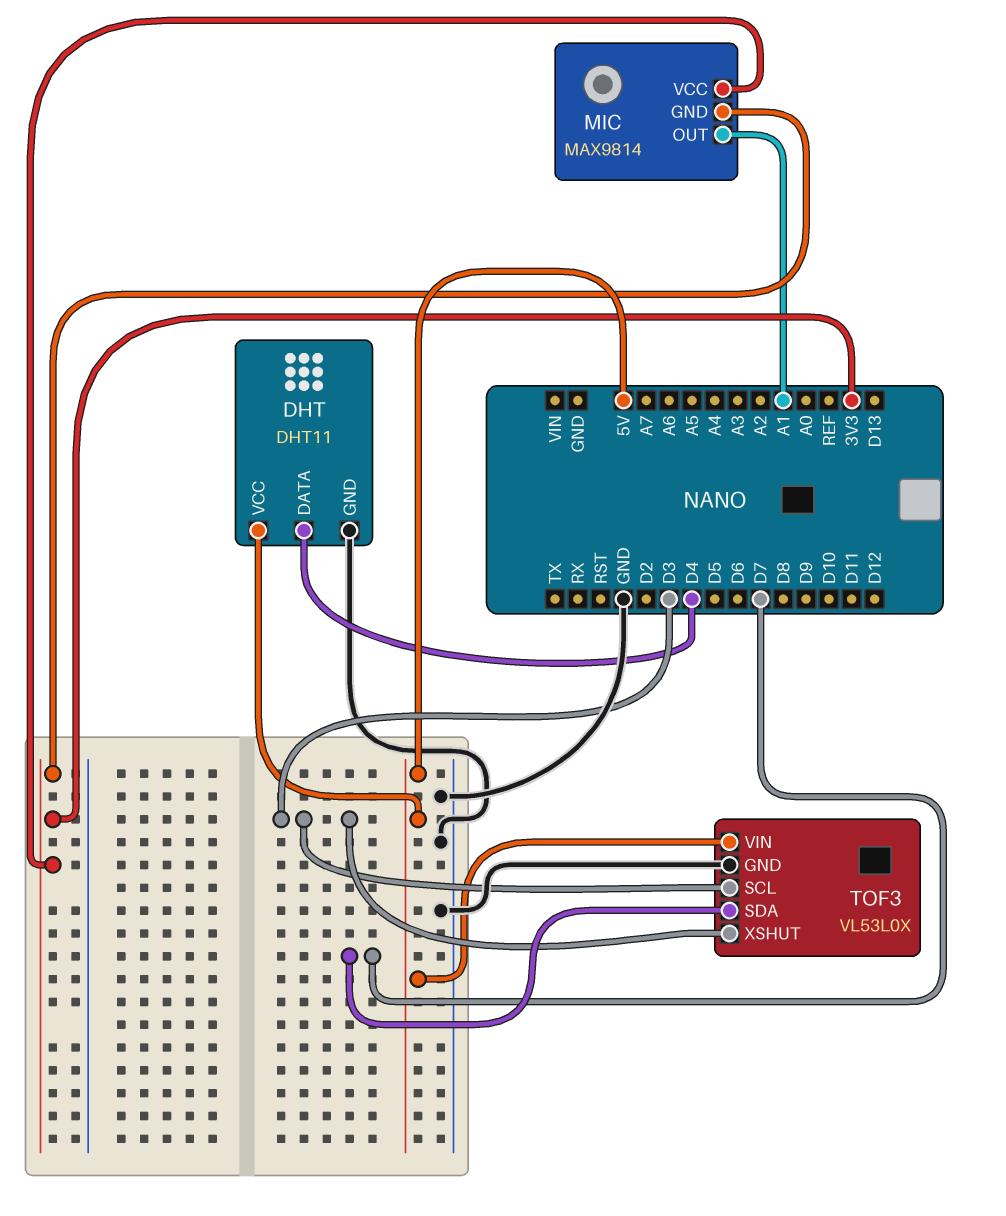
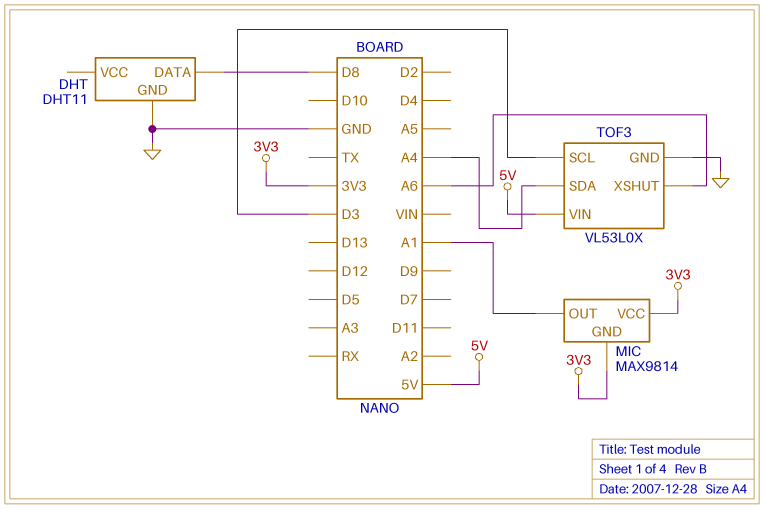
DHT pin DATA: D4 -> D8
DHT pin VCC: 5V -> none
TOF3 pin SDA: D7 -> A4
TOF3 pin XSHUT: D3 -> A6

